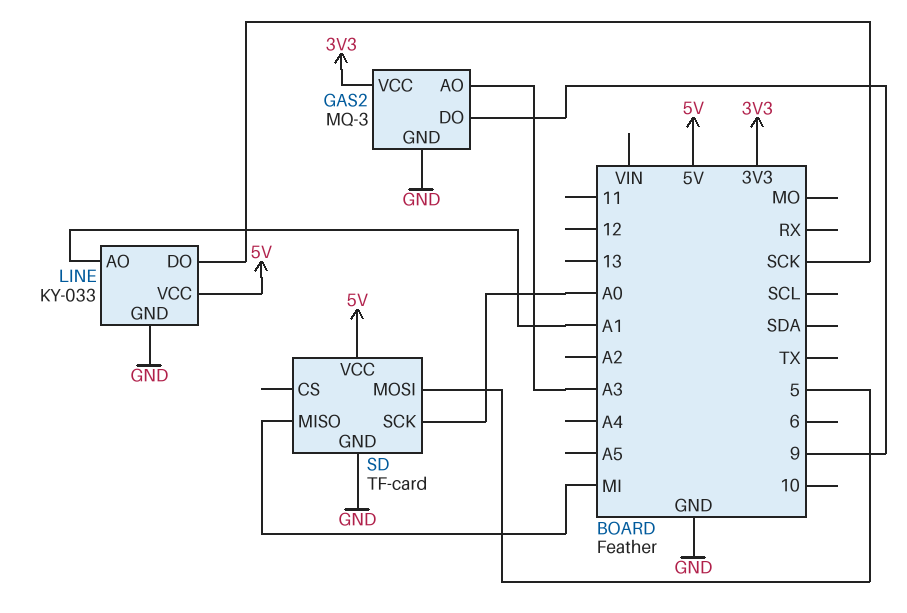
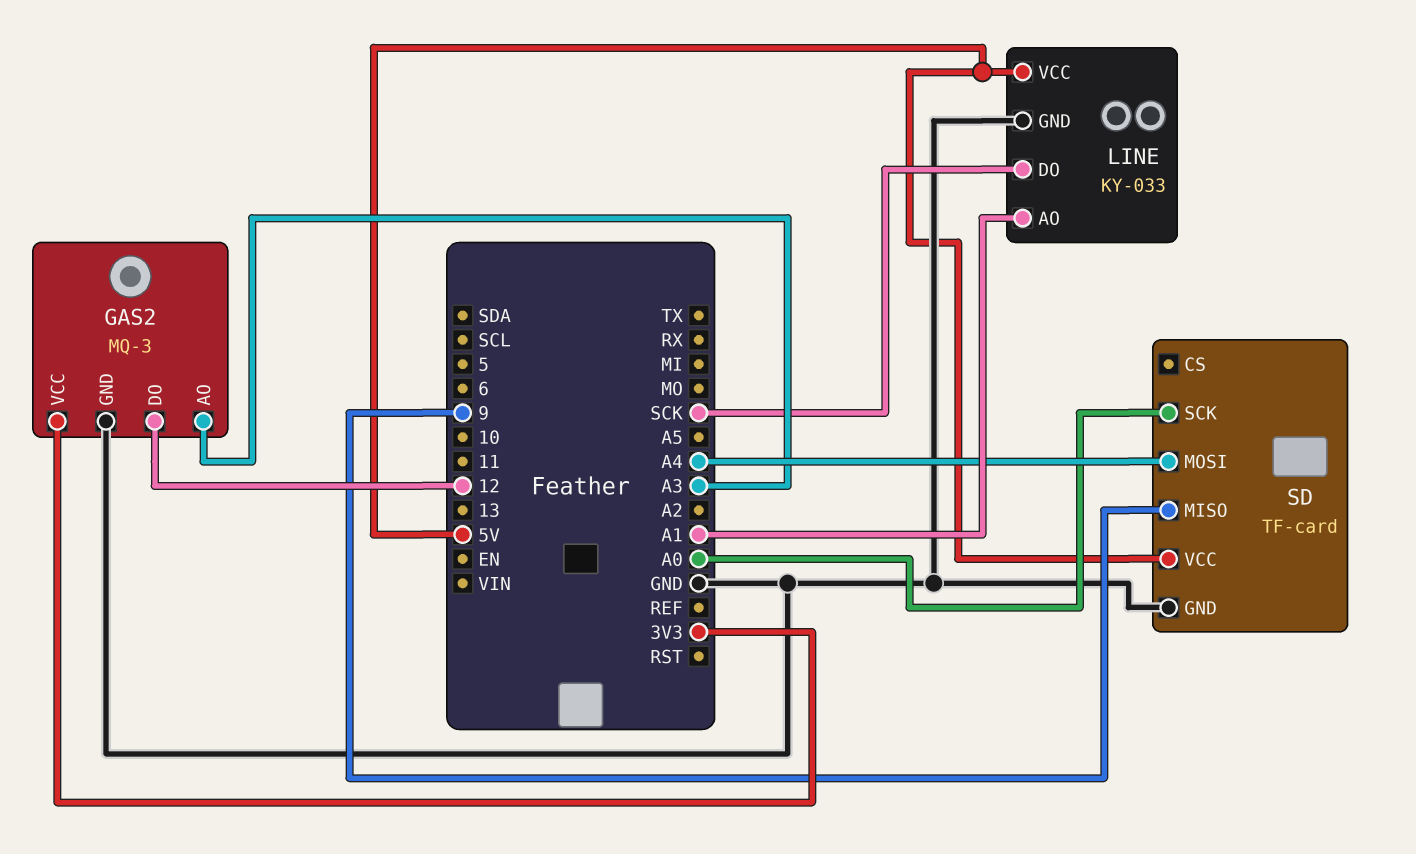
GAS2 pin DO: 9 -> 12
SD pin MISO: MI -> 9
SD pin MOSI: 5 -> A4

